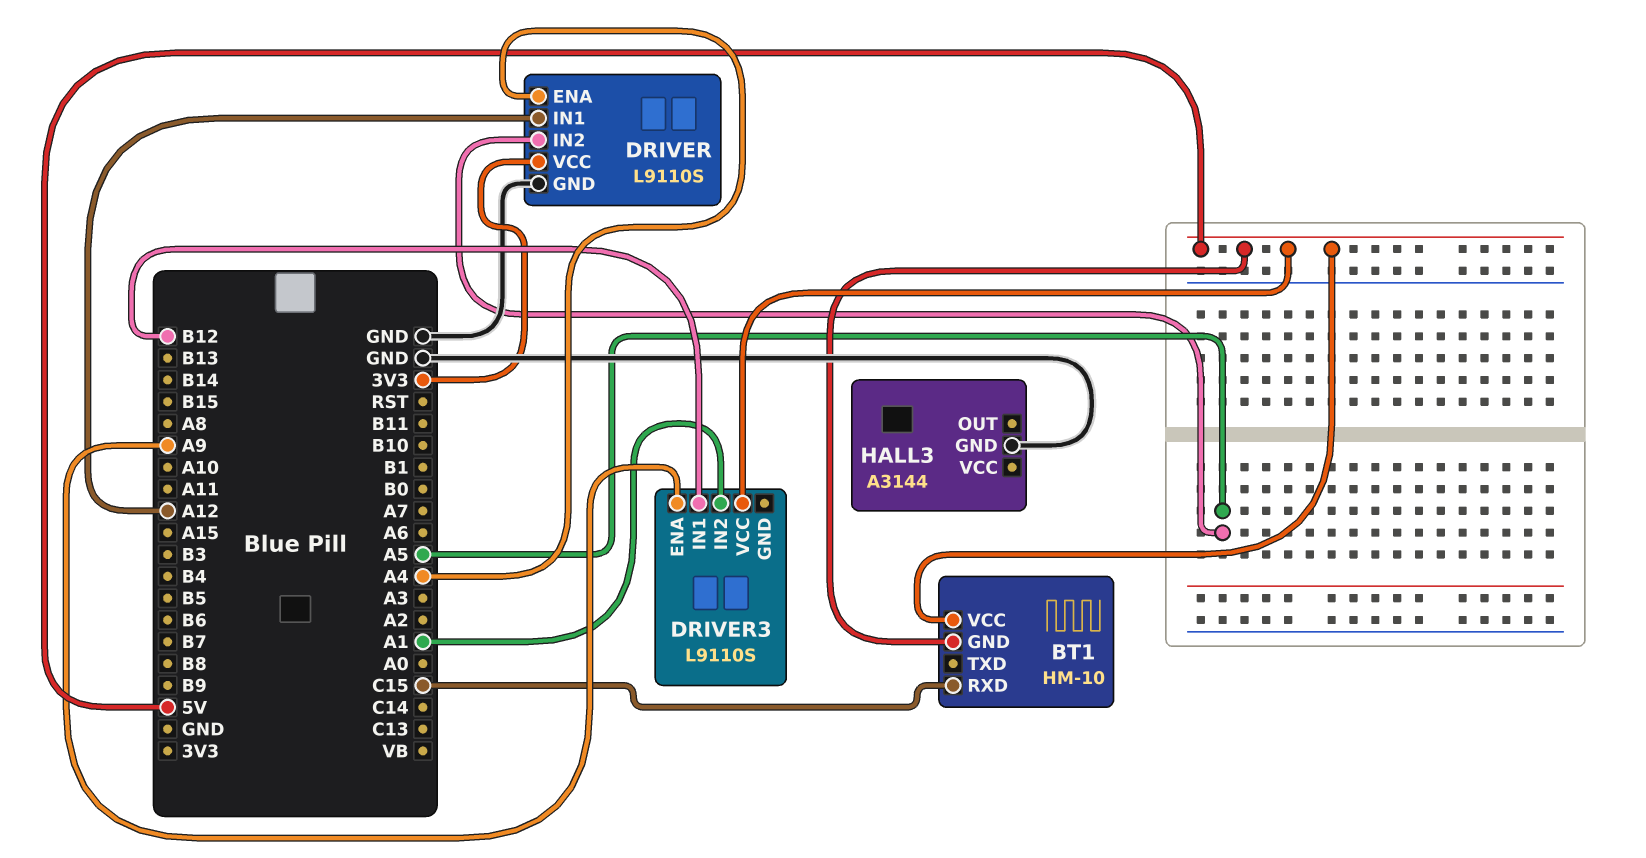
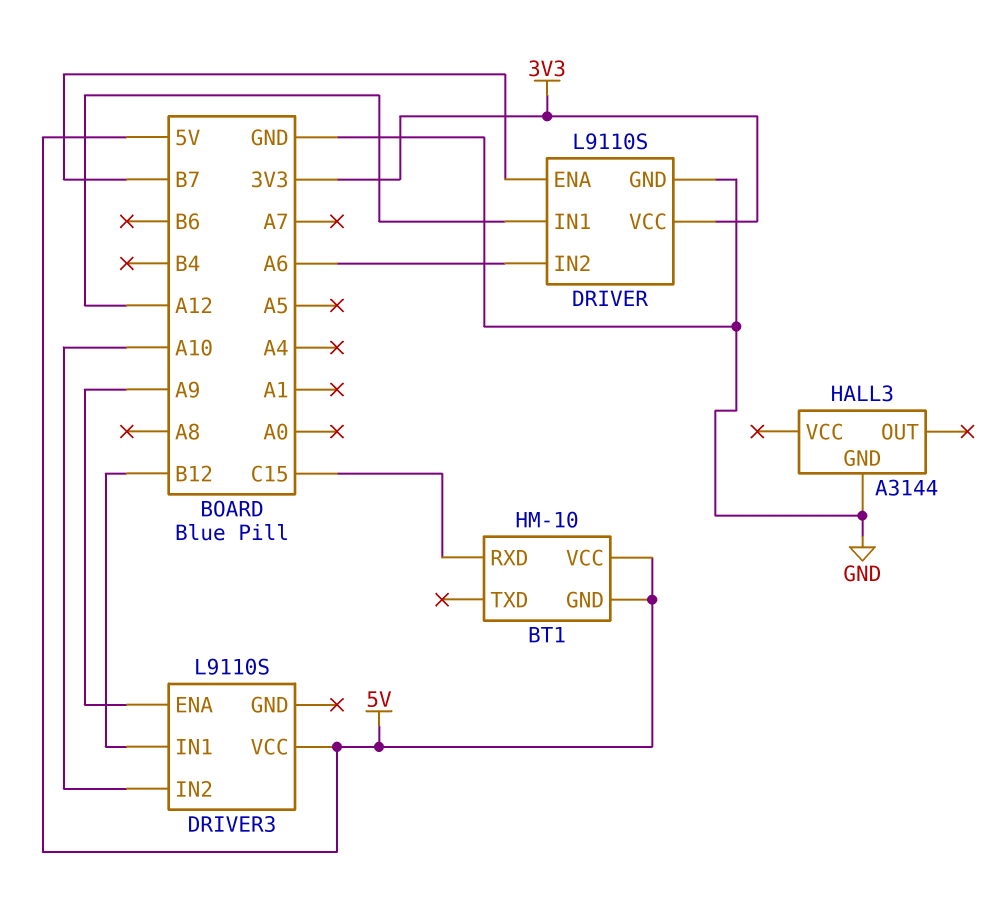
DRIVER pin ENA: A4 -> B7
DRIVER pin IN2: A5 -> A6
DRIVER3 pin IN2: A1 -> A10

